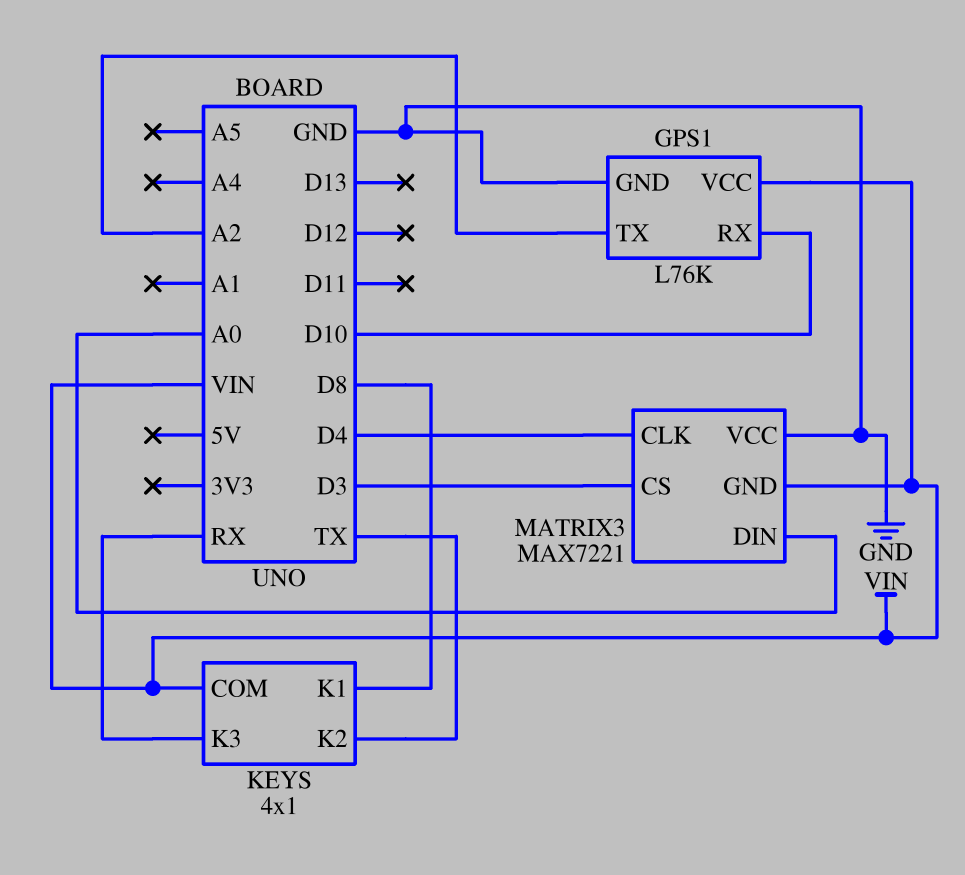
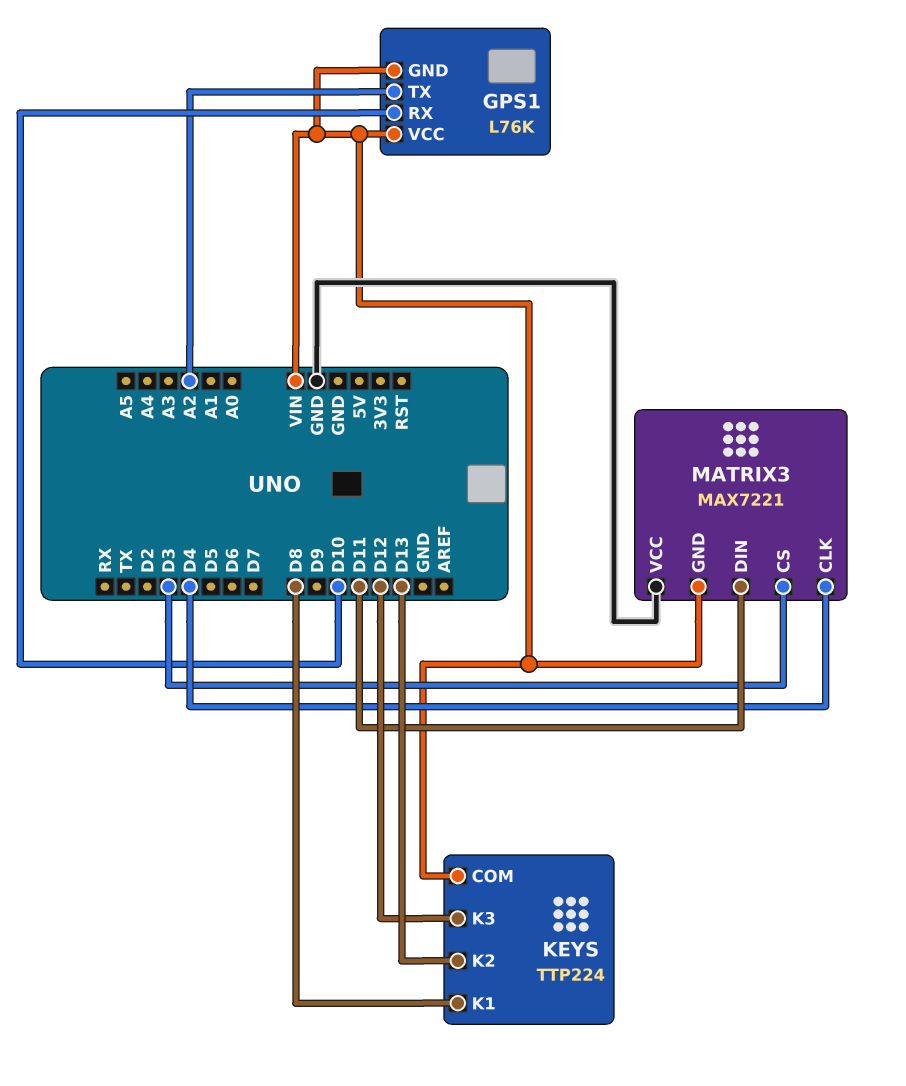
GPS1 pin GND: GND -> VIN
KEYS: 4x1 -> TTP224
KEYS pin K2: TX -> D13
KEYS pin K3: RX -> D12
MATRIX3 pin DIN: A0 -> D11

